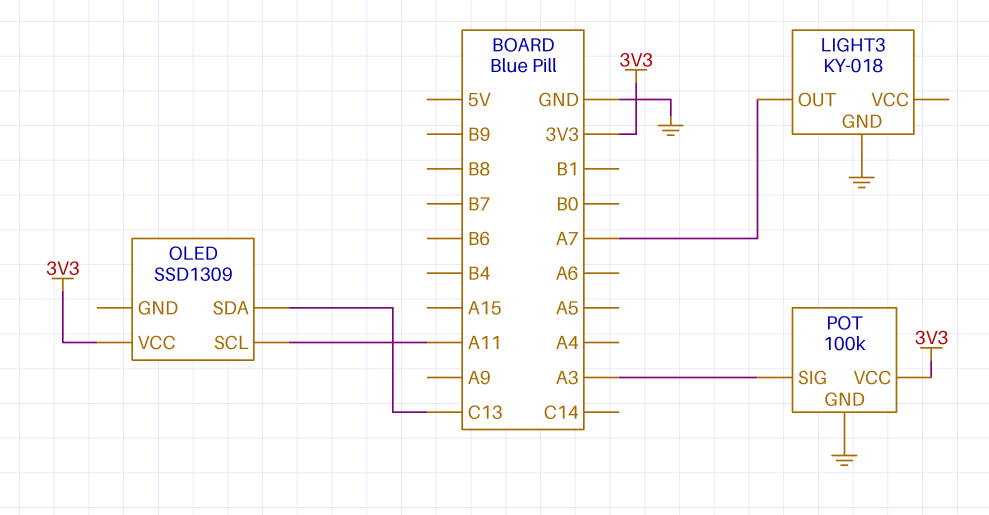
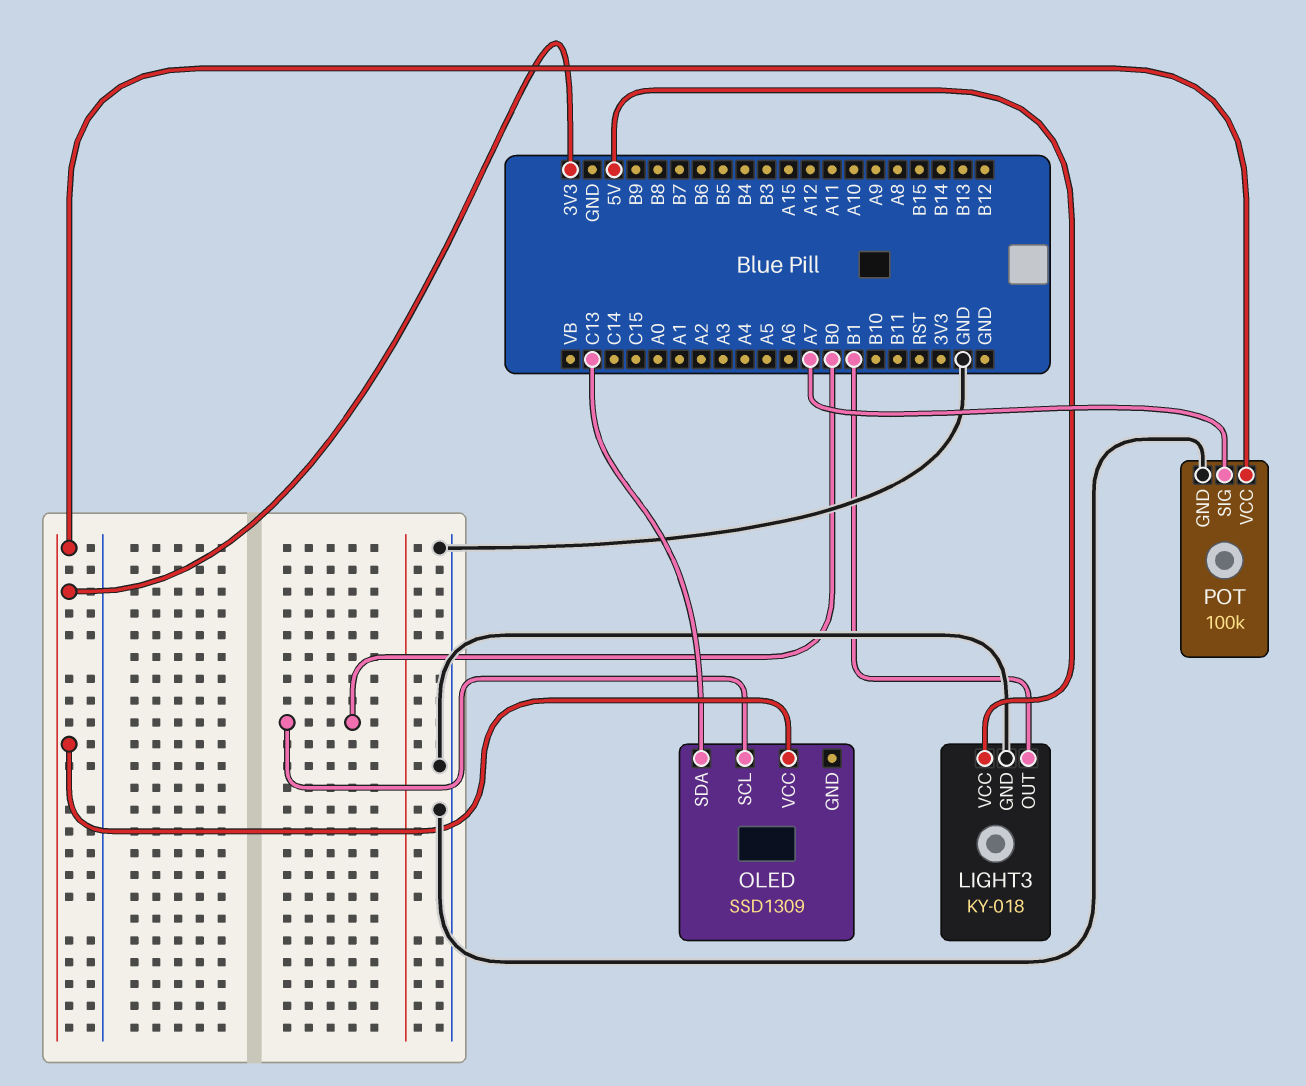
LIGHT3 pin OUT: A7 -> B1
LIGHT3 pin VCC: none -> 5V
OLED pin SCL: A11 -> B0
POT pin SIG: A3 -> A7

